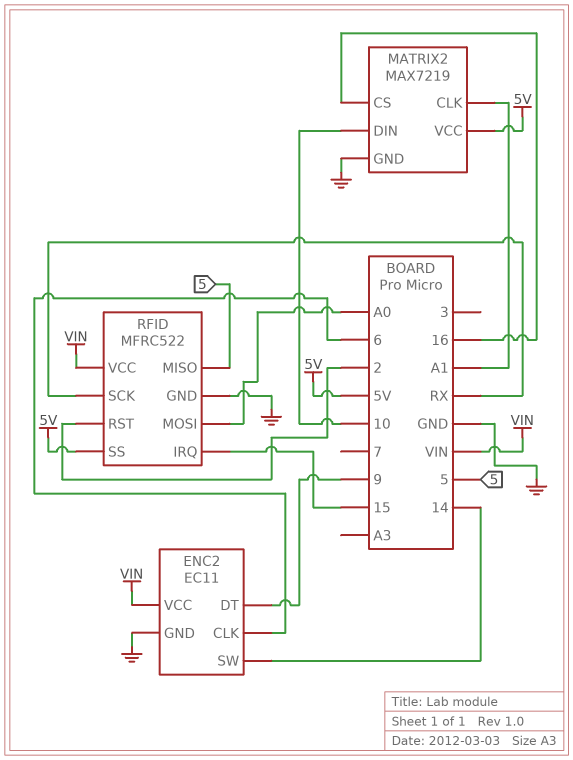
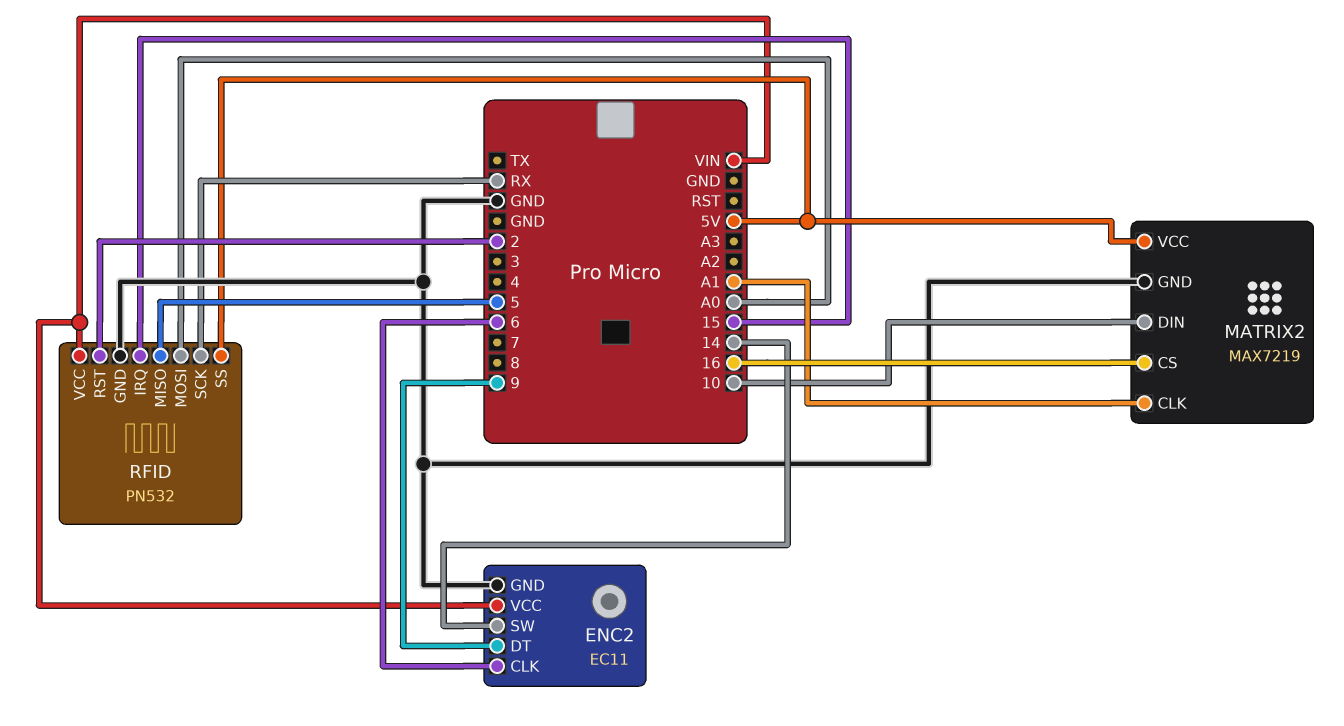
RFID: MFRC522 -> PN532

